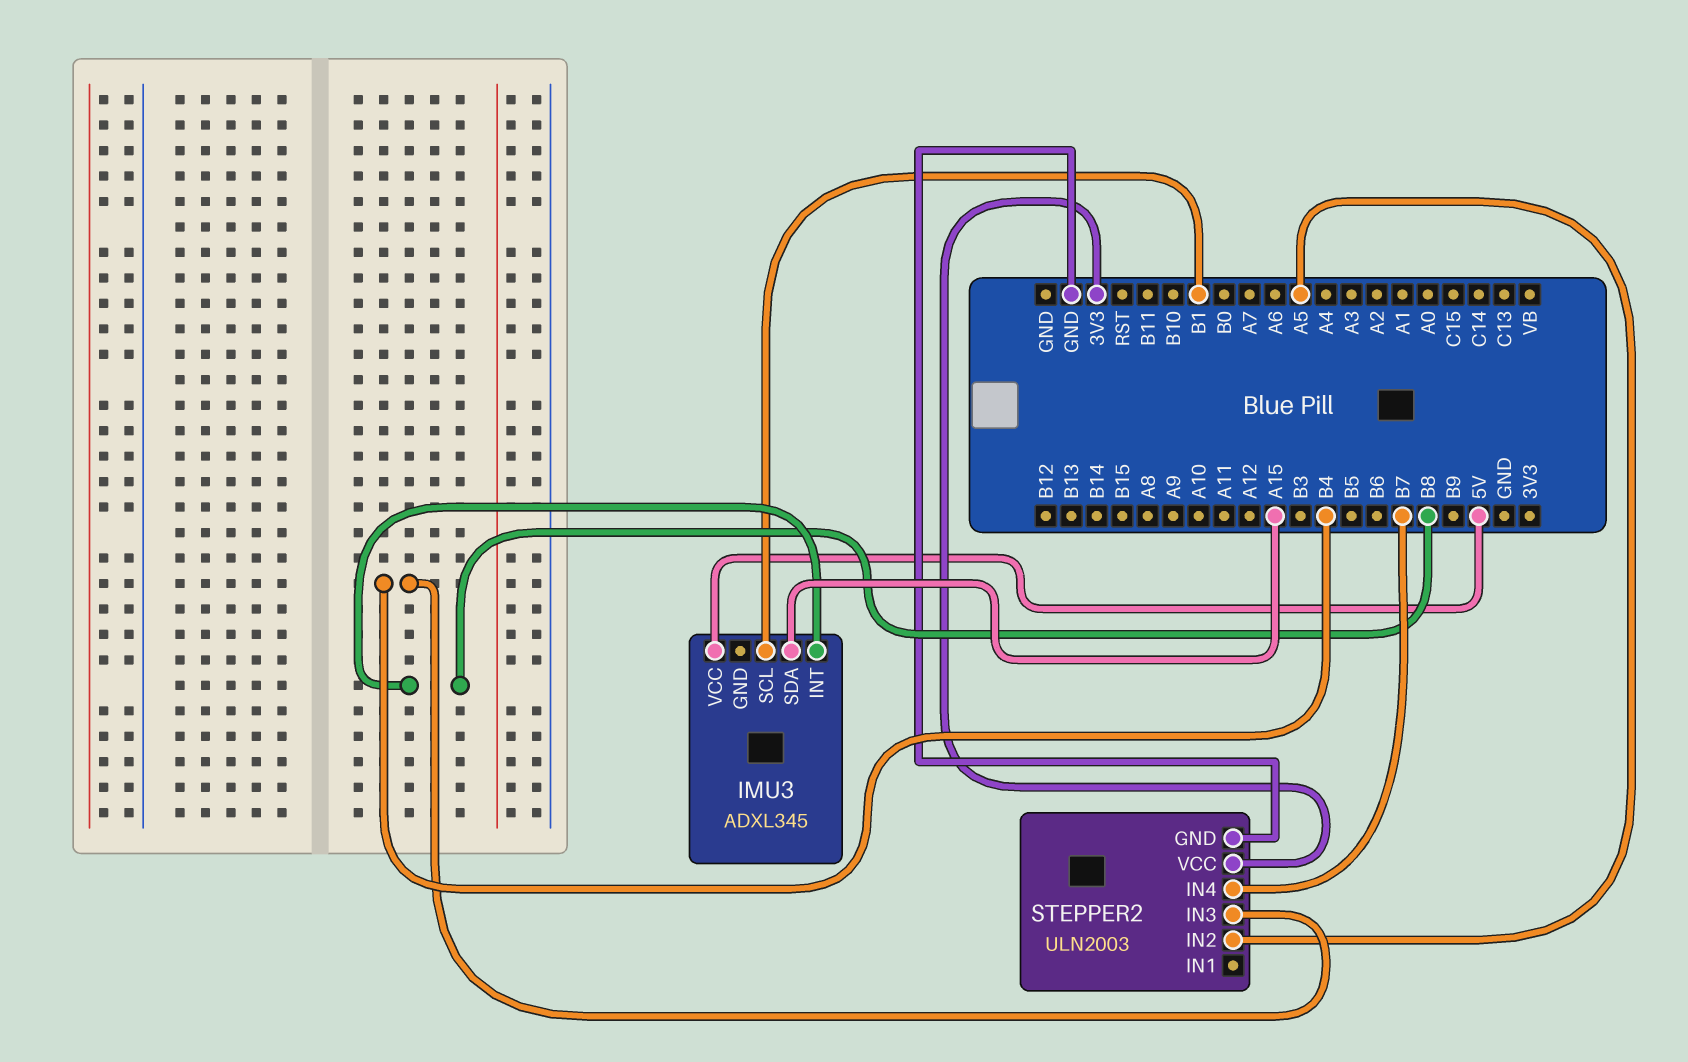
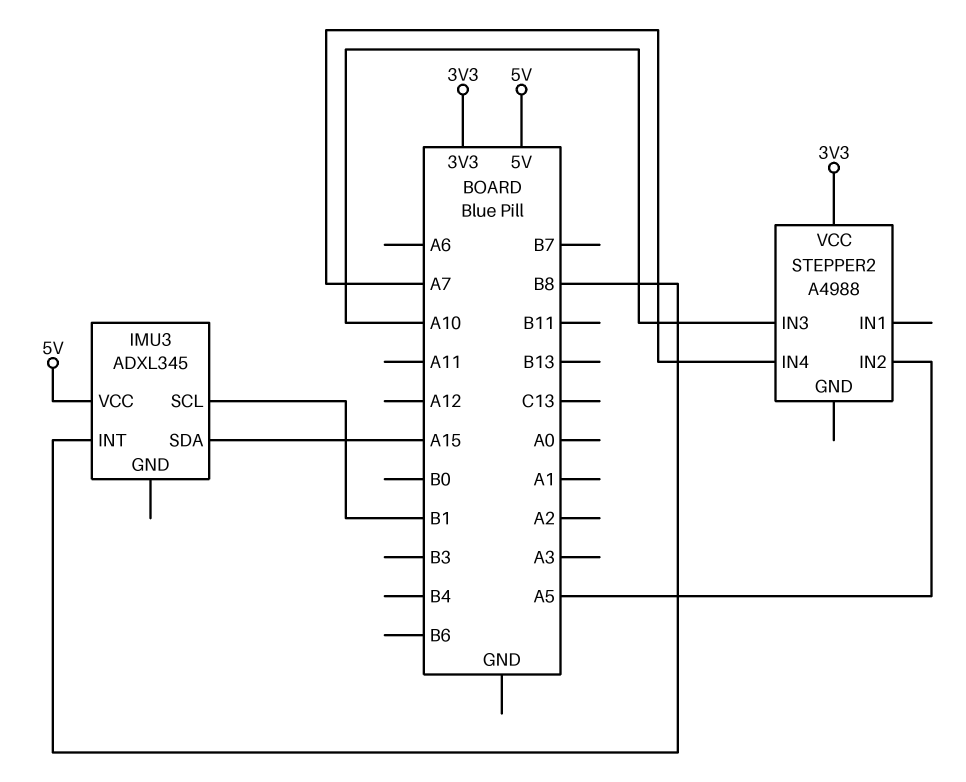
STEPPER2: ULN2003 -> A4988
STEPPER2 pin GND: GND -> none
STEPPER2 pin IN3: B4 -> A10
STEPPER2 pin IN4: B7 -> A7

